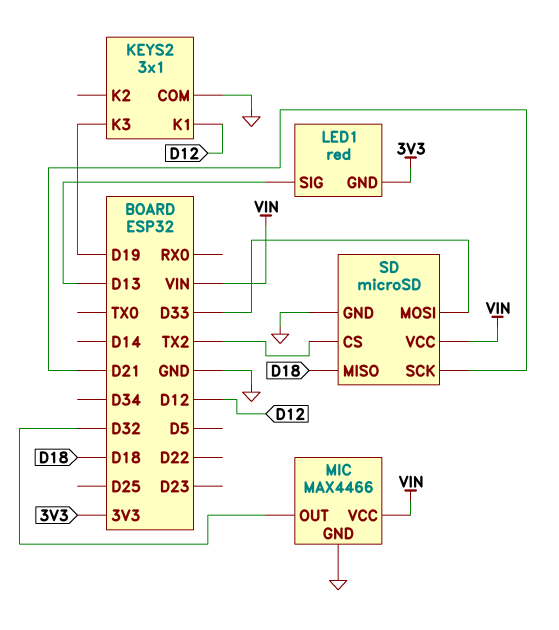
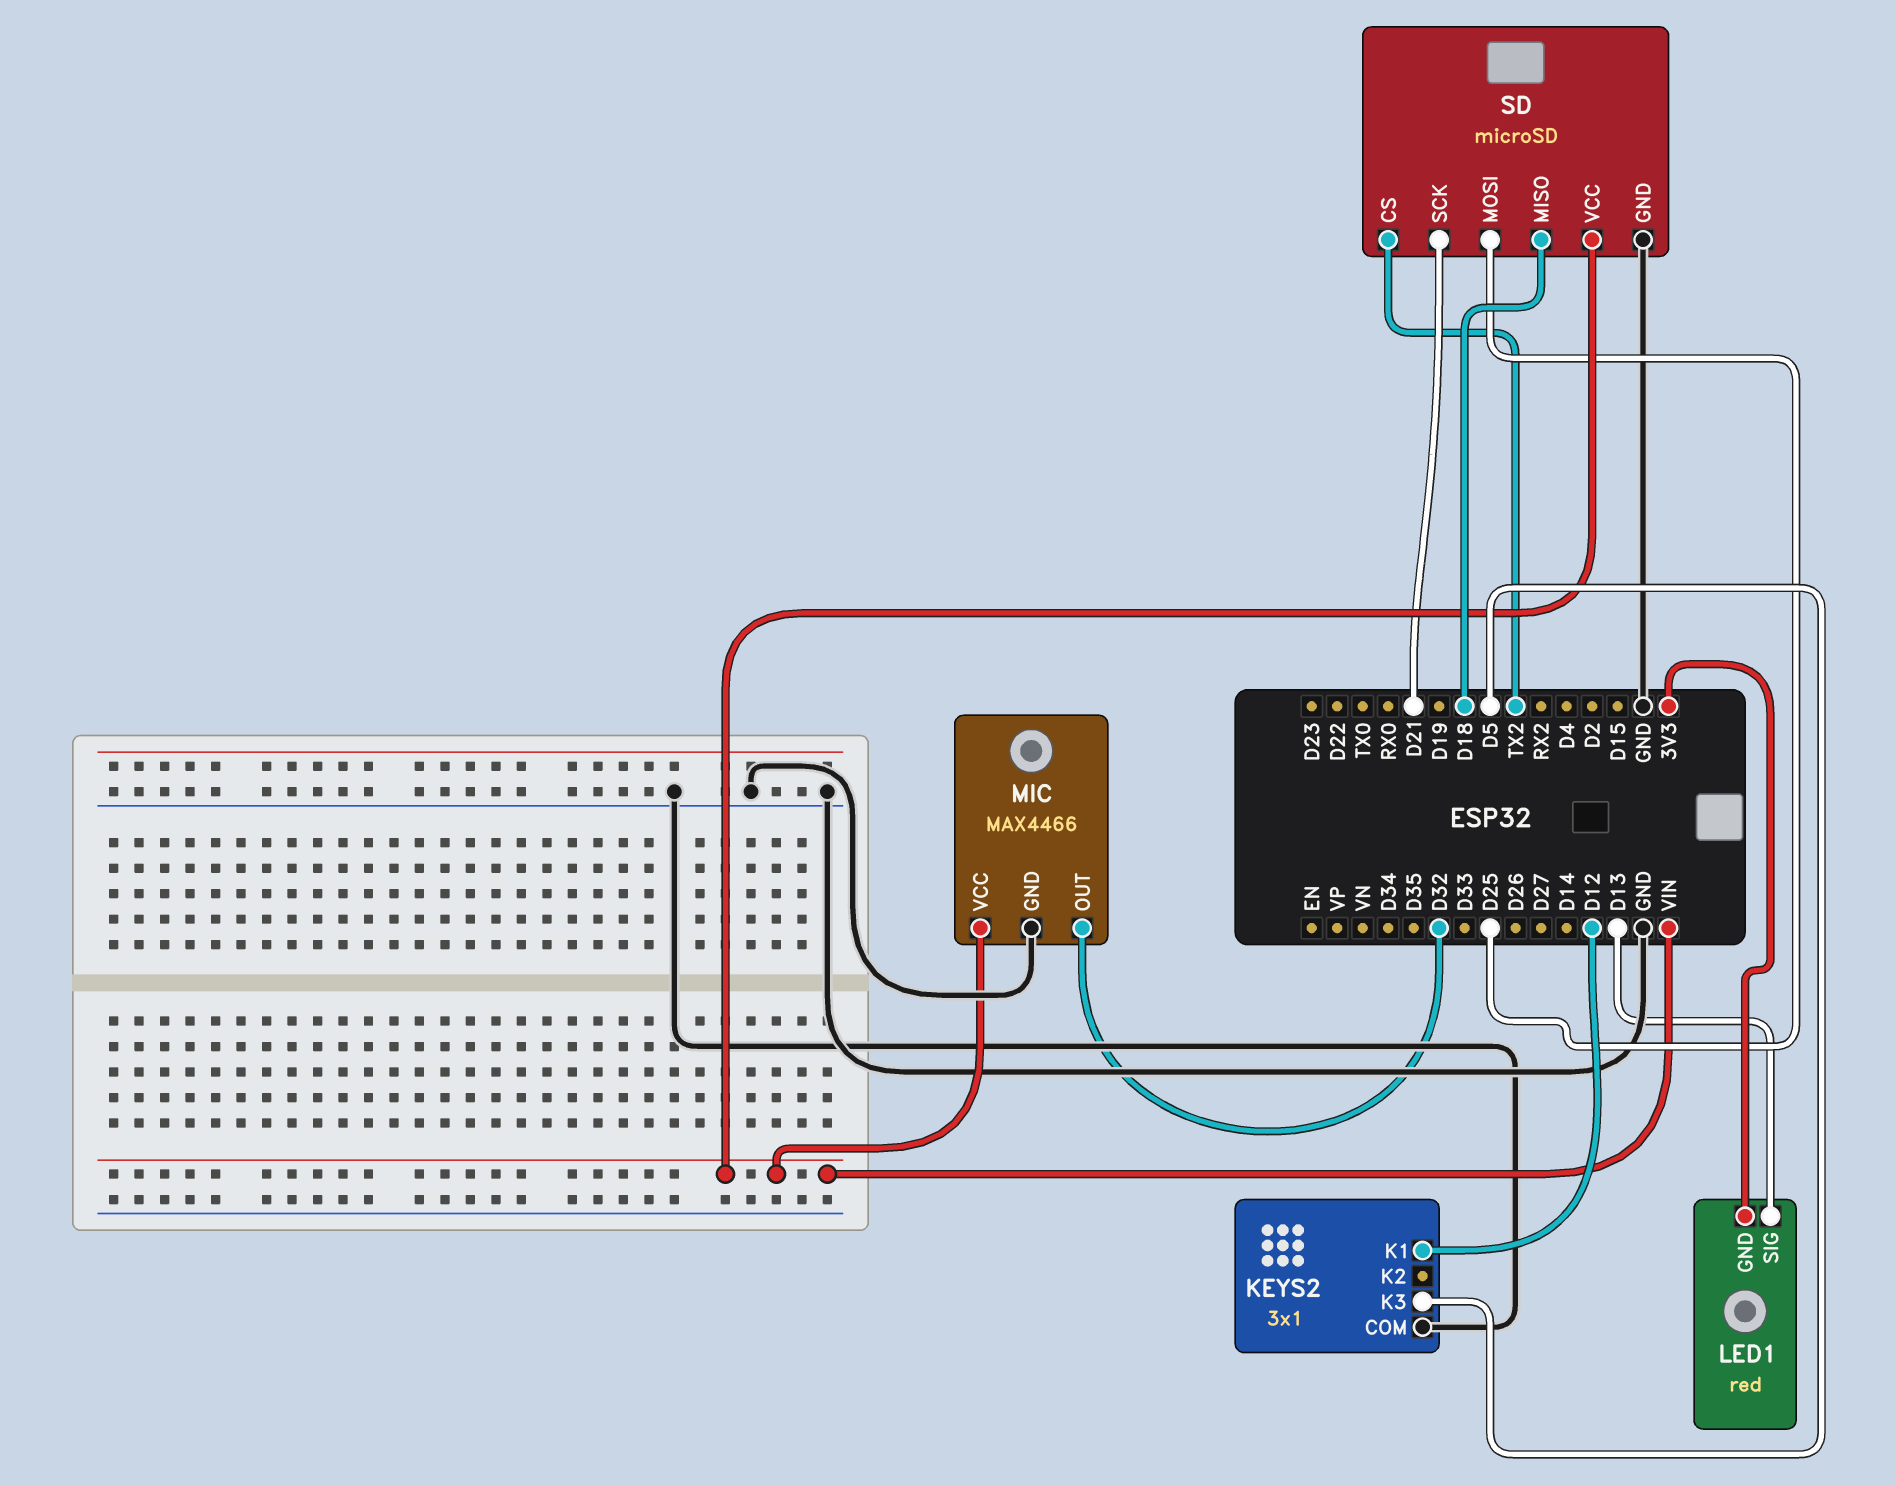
KEYS2 pin K3: D19 -> D5
SD pin MOSI: D33 -> D25

